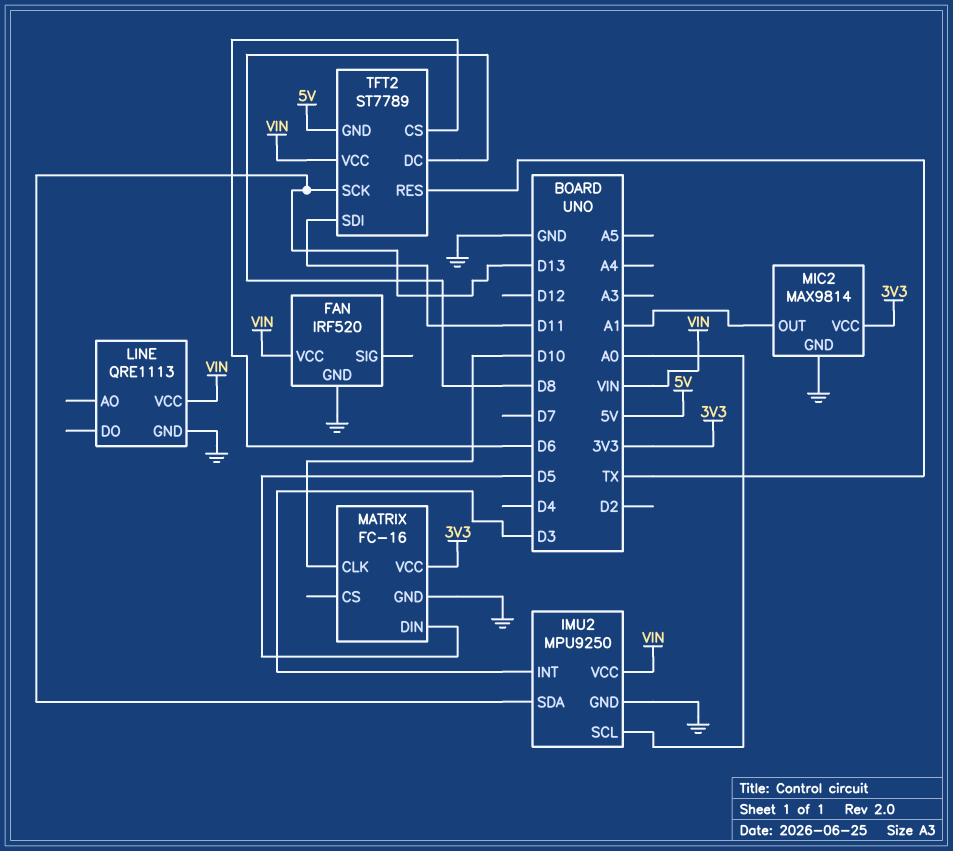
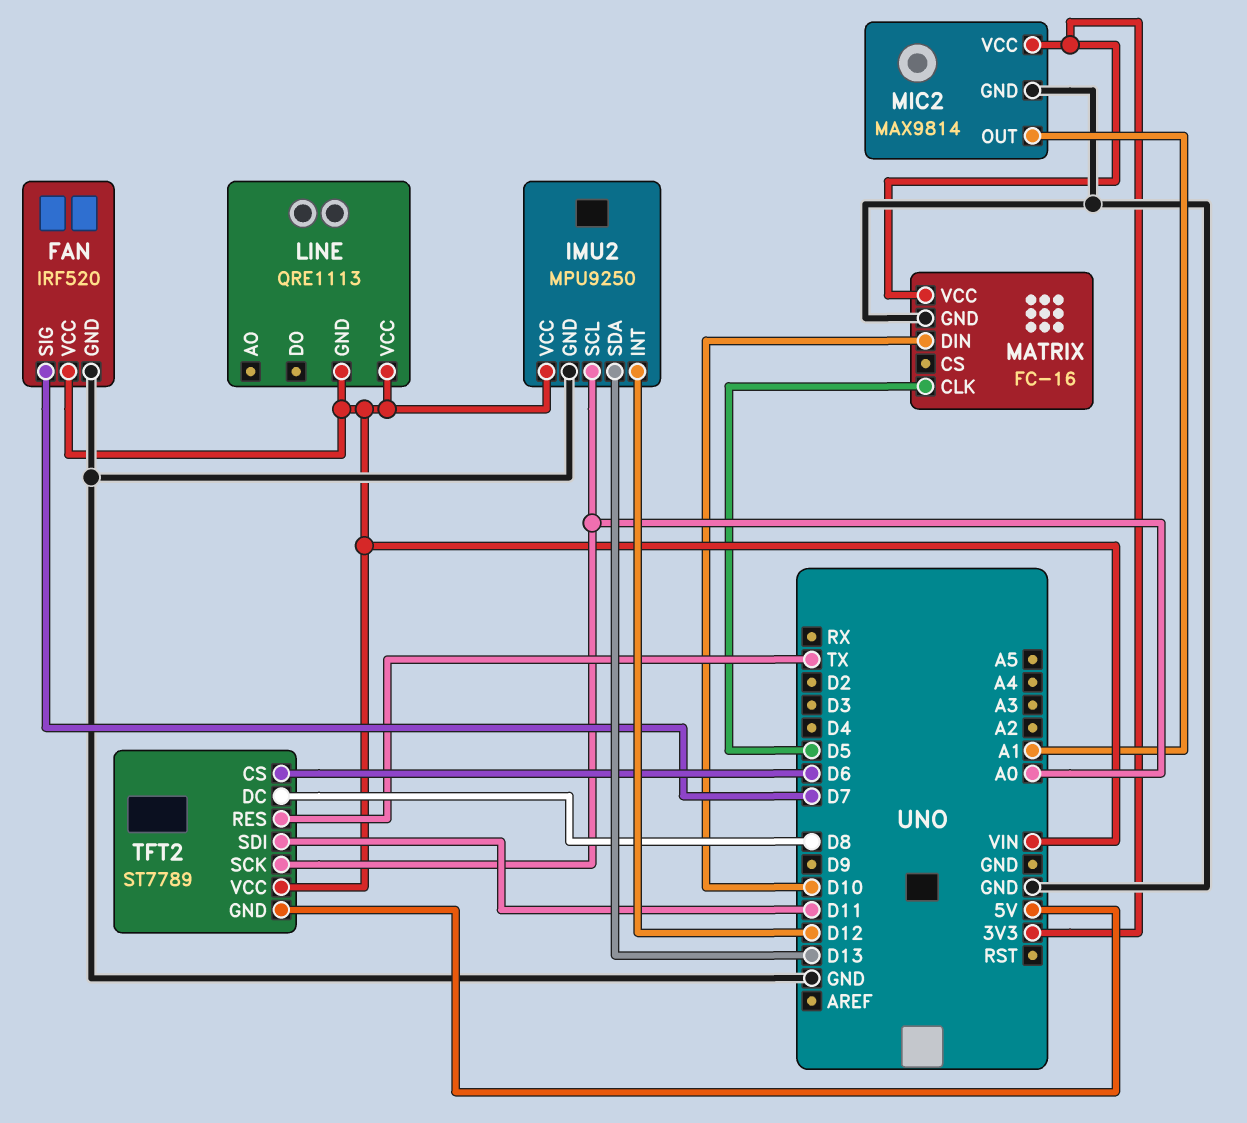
FAN pin SIG: none -> D7
IMU2 pin INT: D3 -> D12
LINE pin GND: GND -> VIN
MATRIX pin CLK: D10 -> D5
MATRIX pin DIN: D5 -> D10
TFT2 pin SCK: D13 -> A0

